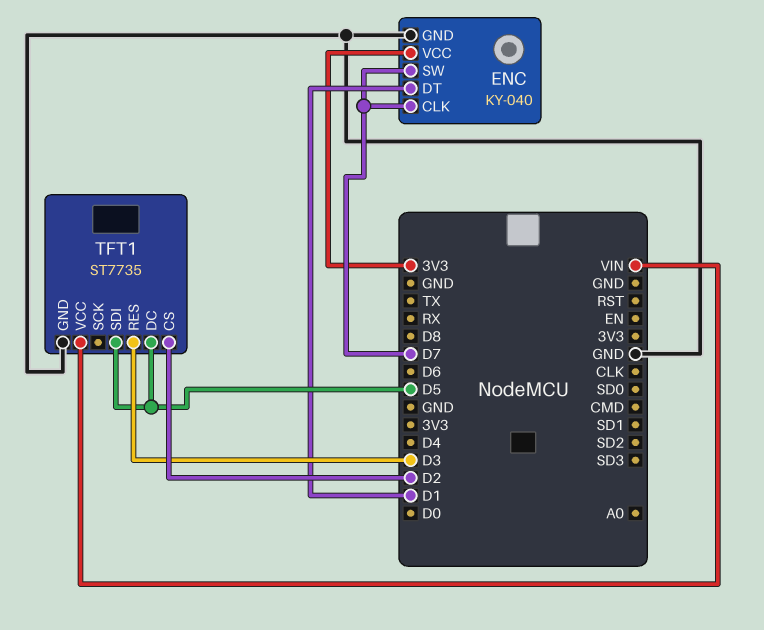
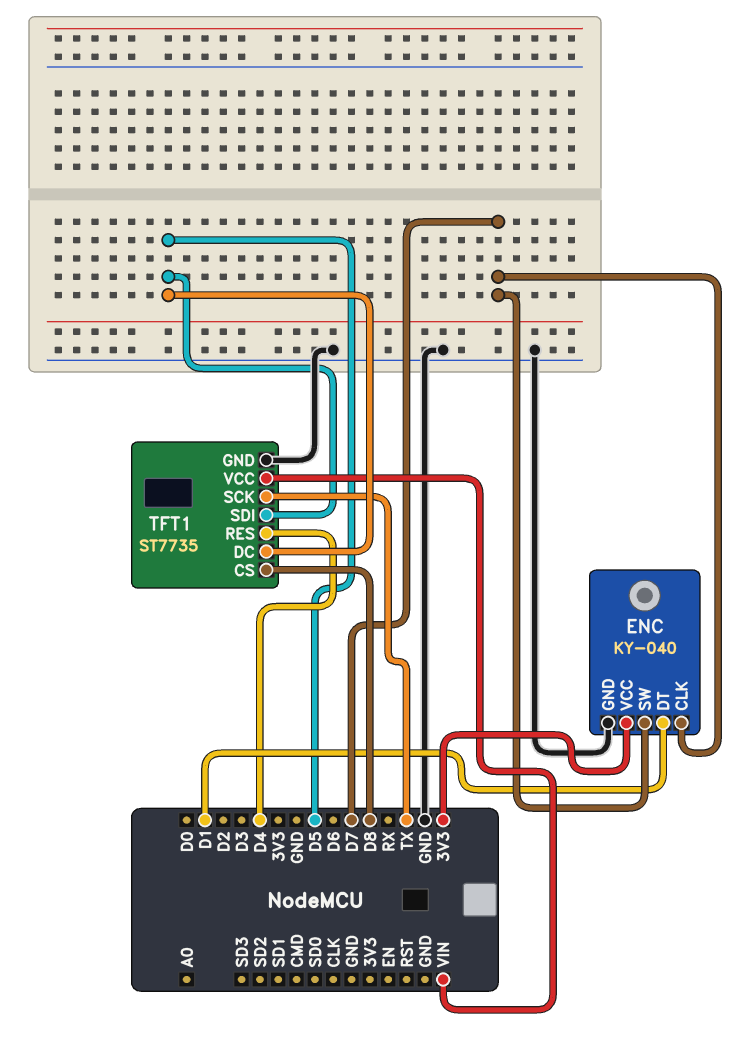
TFT1 pin CS: D2 -> D8
TFT1 pin RES: D3 -> D4
TFT1 pin SCK: none -> TX

